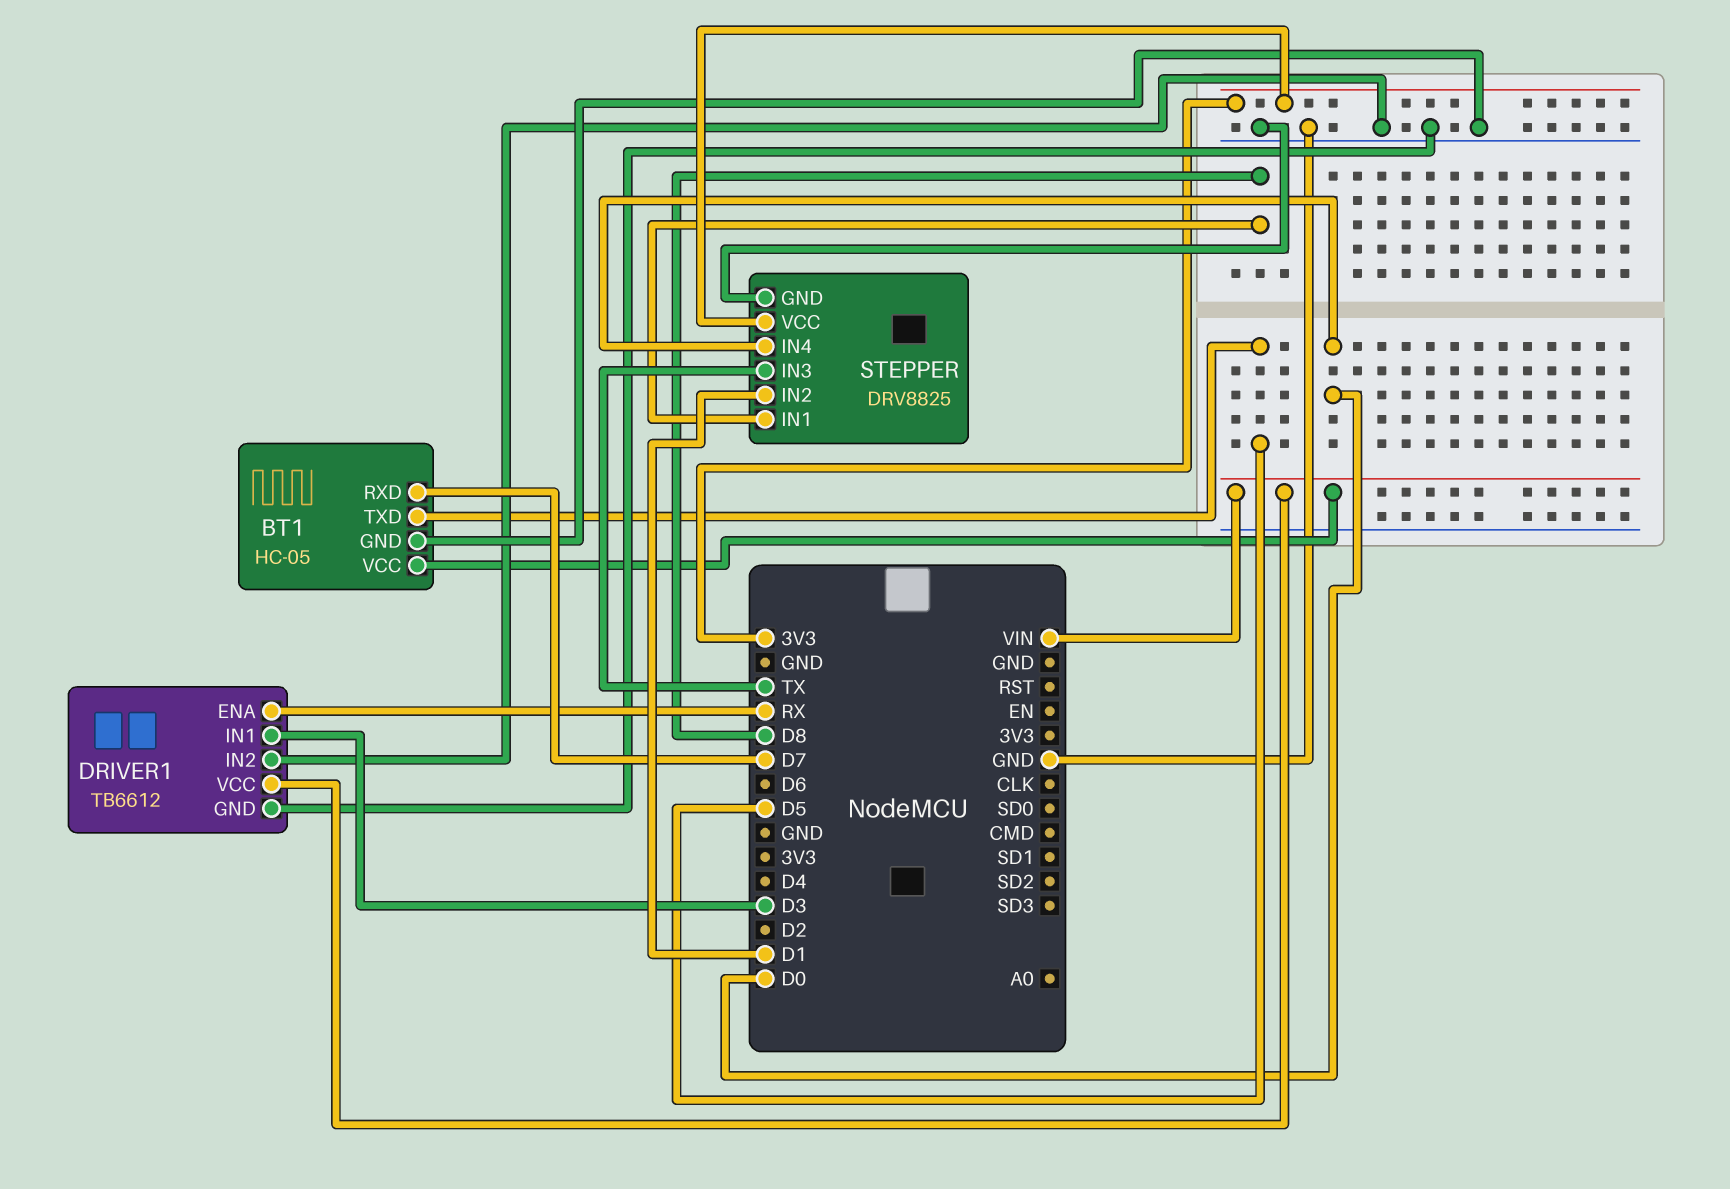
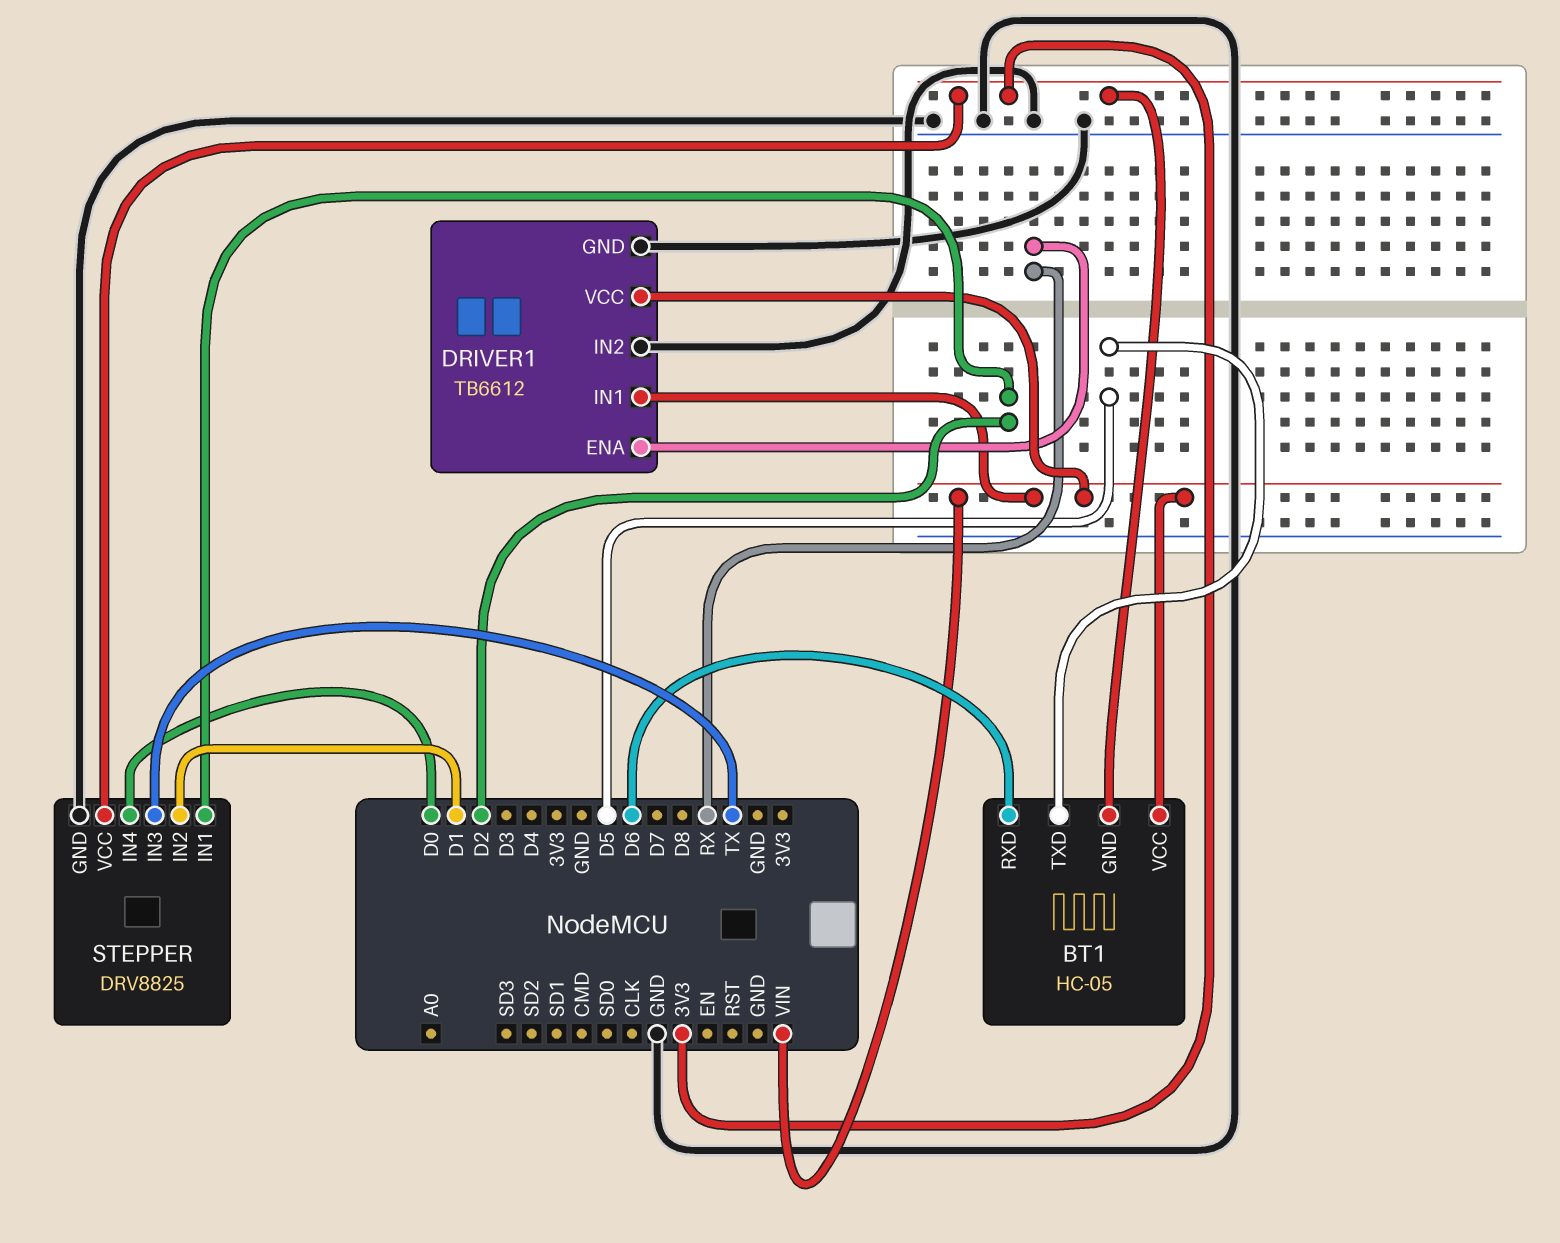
BT1 pin GND: GND -> 3V3
BT1 pin RXD: D7 -> D6
DRIVER1 pin IN1: D3 -> VIN
STEPPER pin IN1: D8 -> D2

